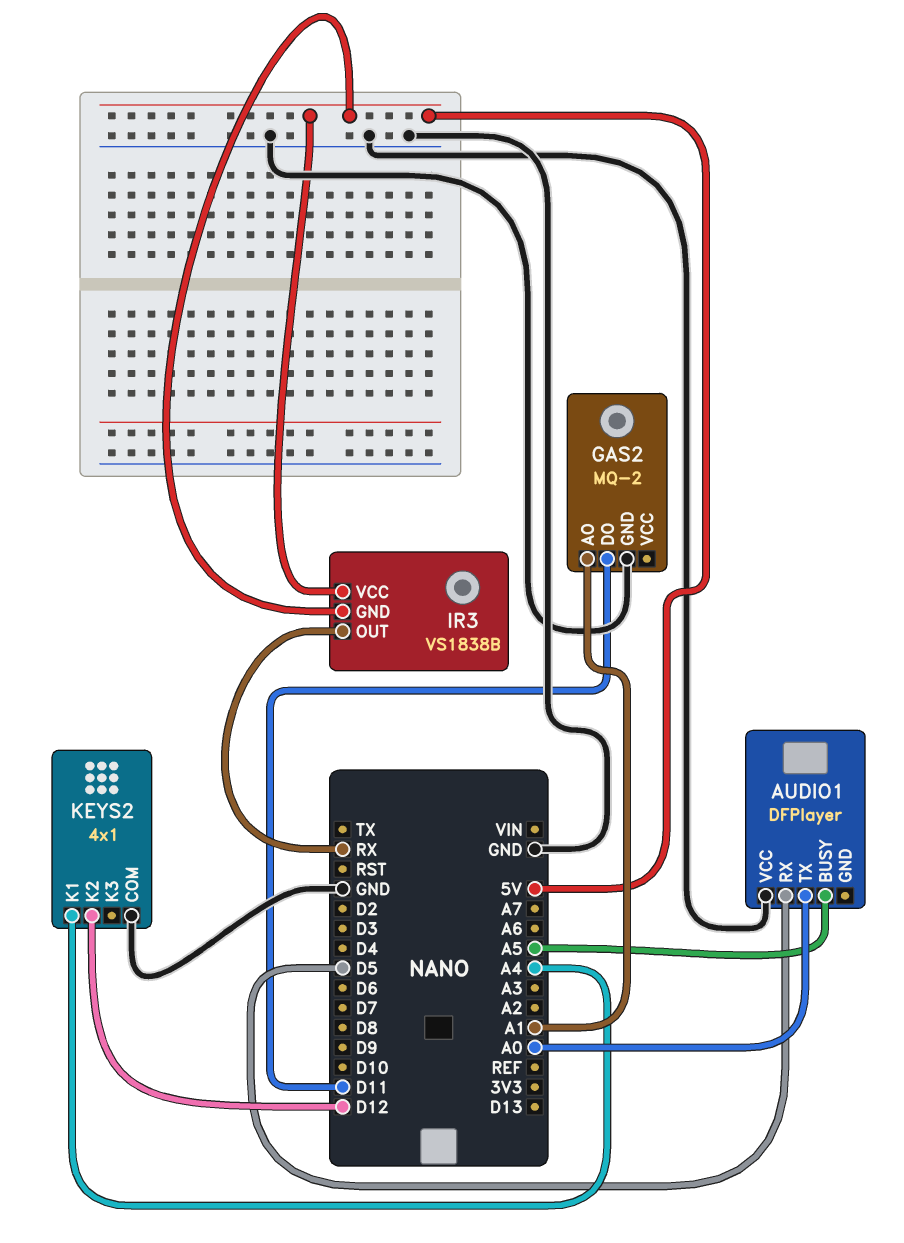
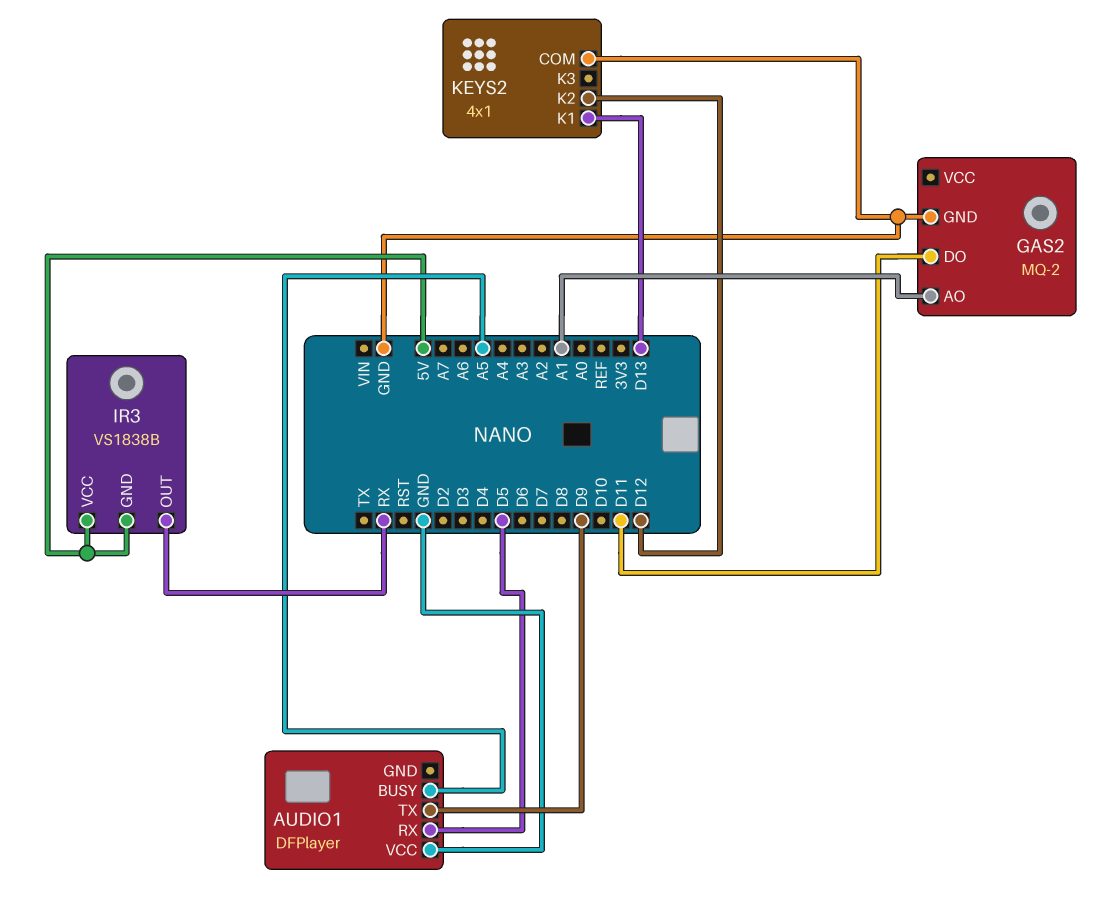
AUDIO1 pin TX: A0 -> D9
KEYS2 pin K1: A4 -> D13

